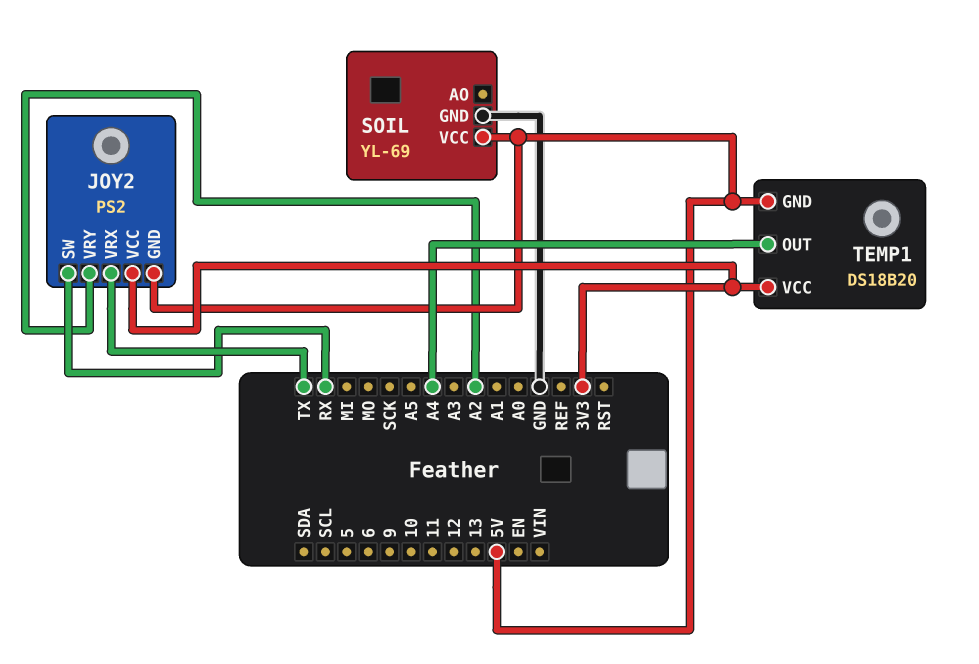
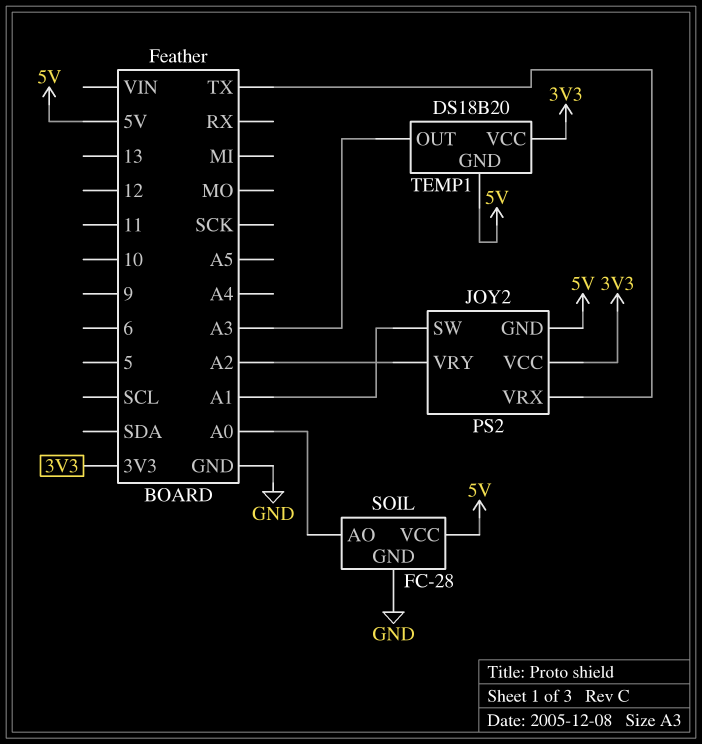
JOY2 pin SW: RX -> A1
SOIL: YL-69 -> FC-28
SOIL pin AO: none -> A0
TEMP1 pin OUT: A4 -> A3

